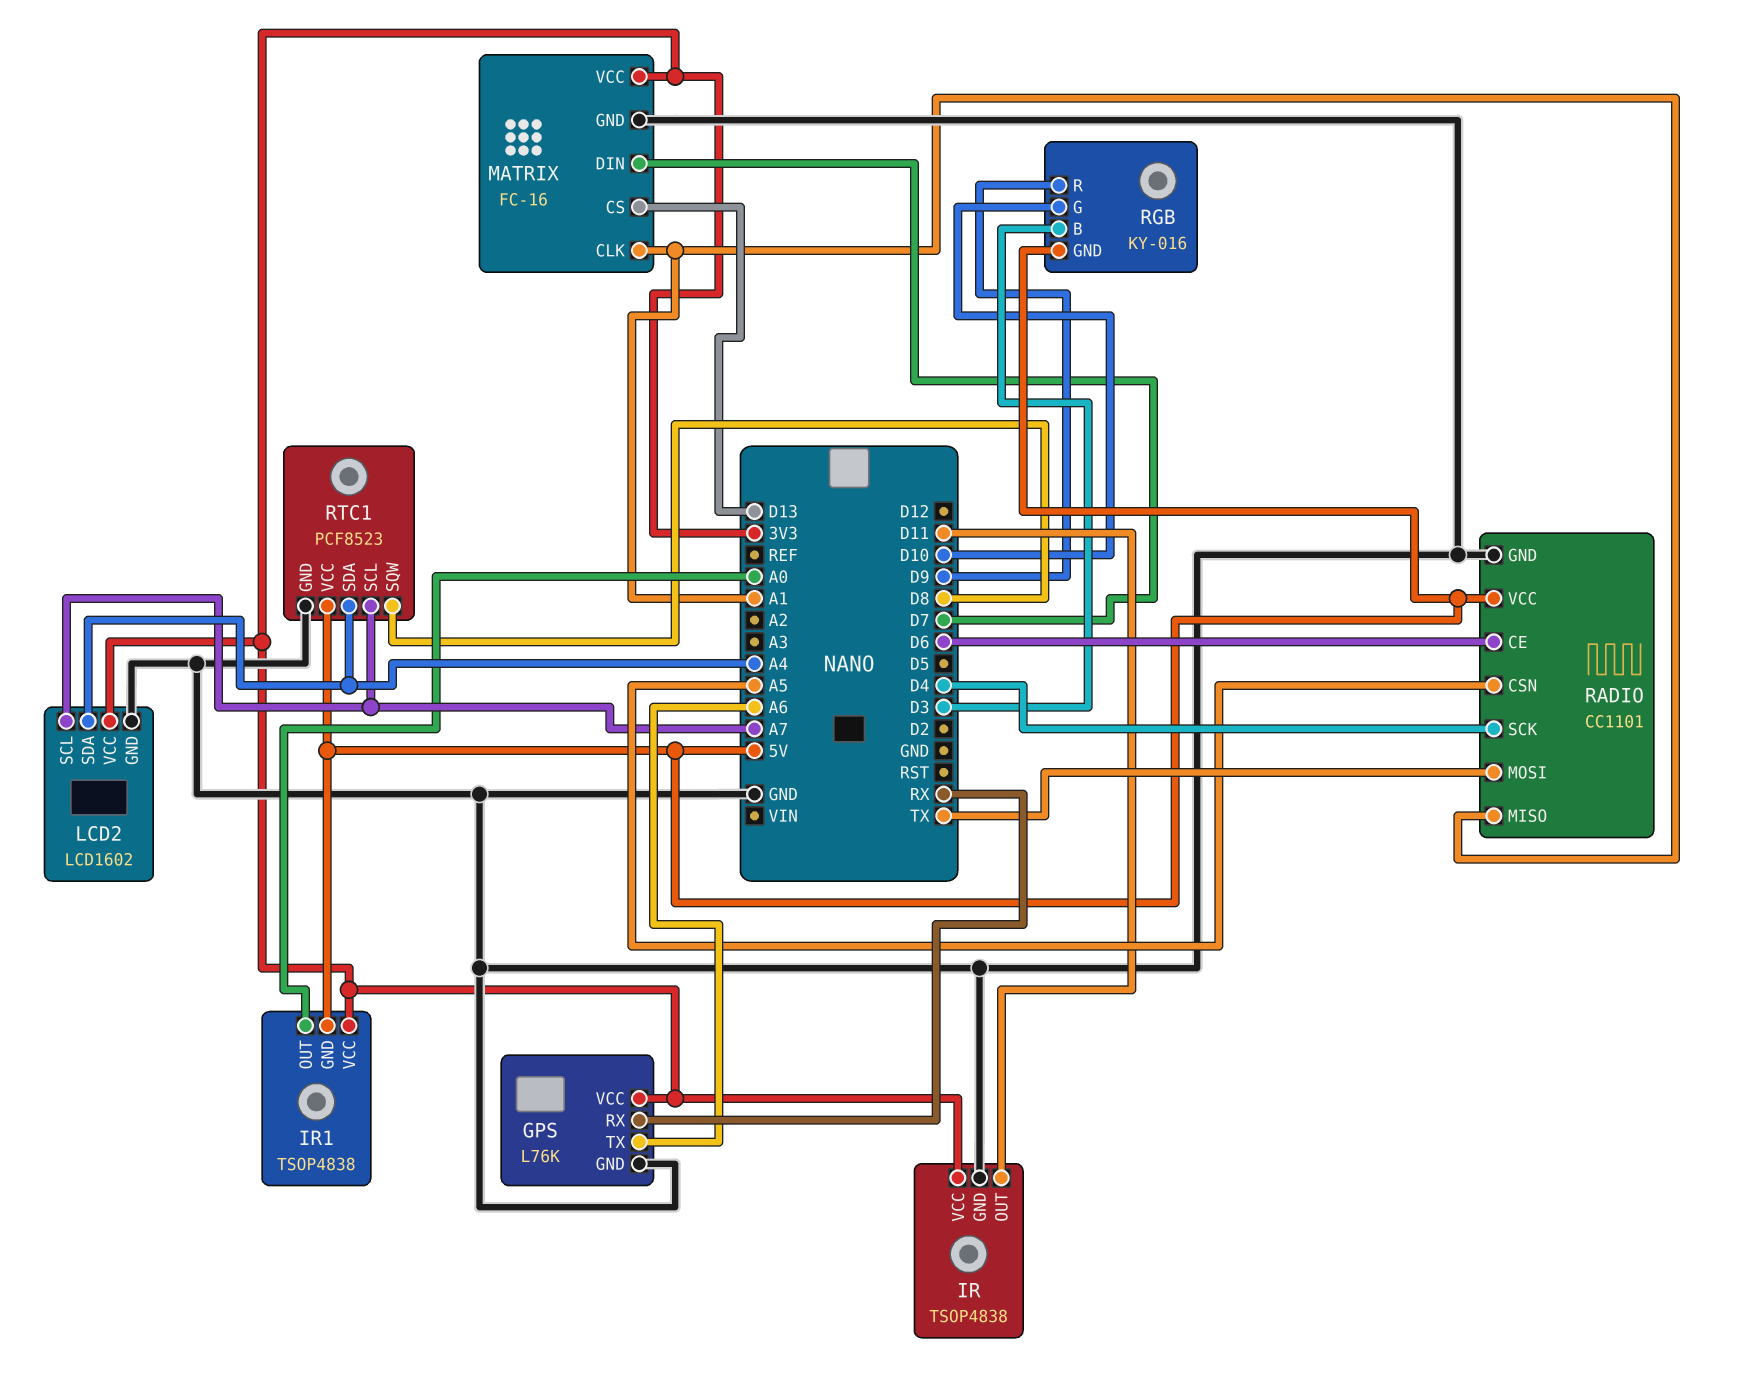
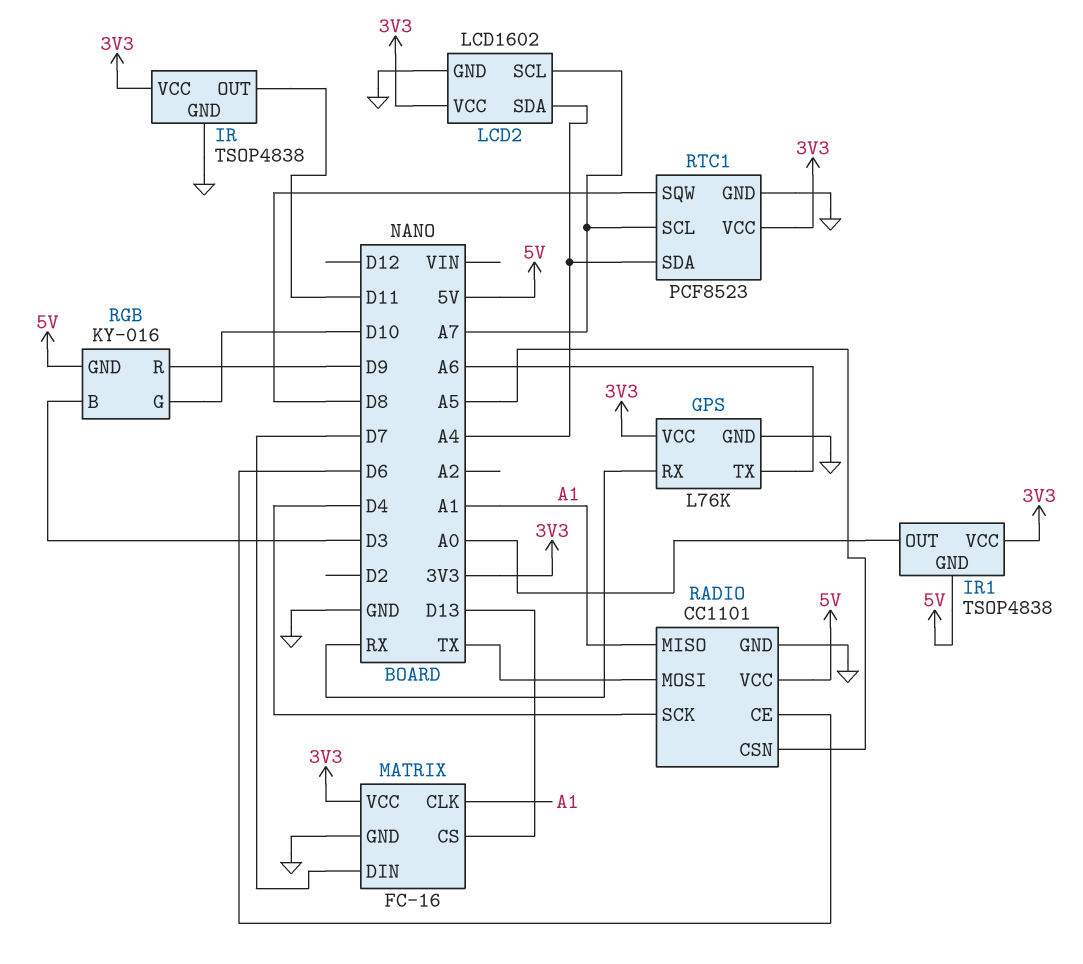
RTC1 pin VCC: 5V -> 3V3

